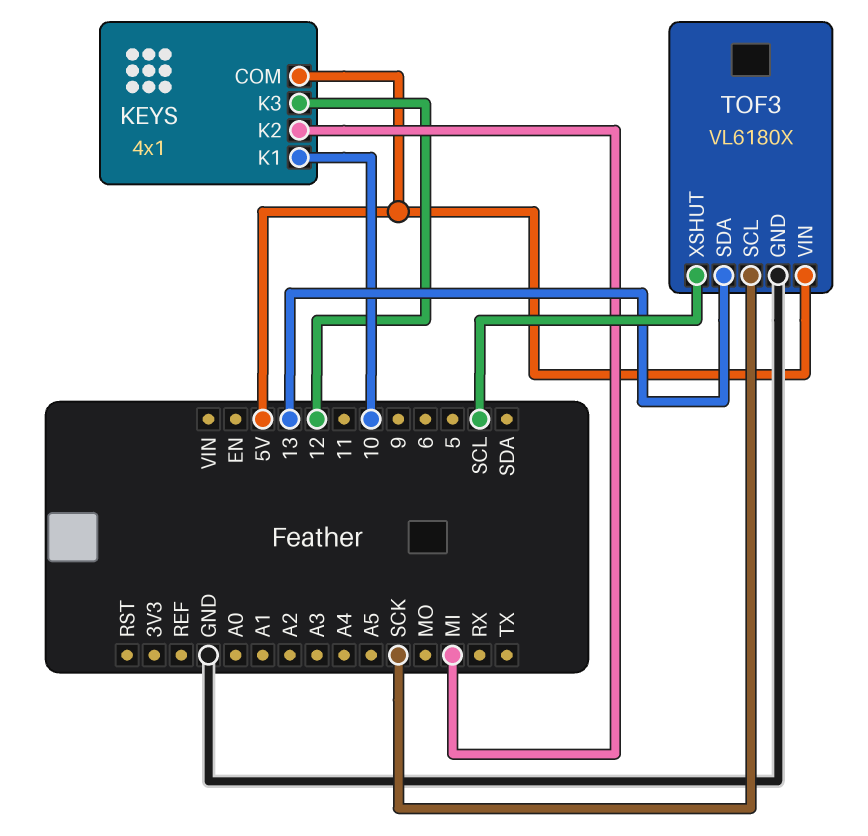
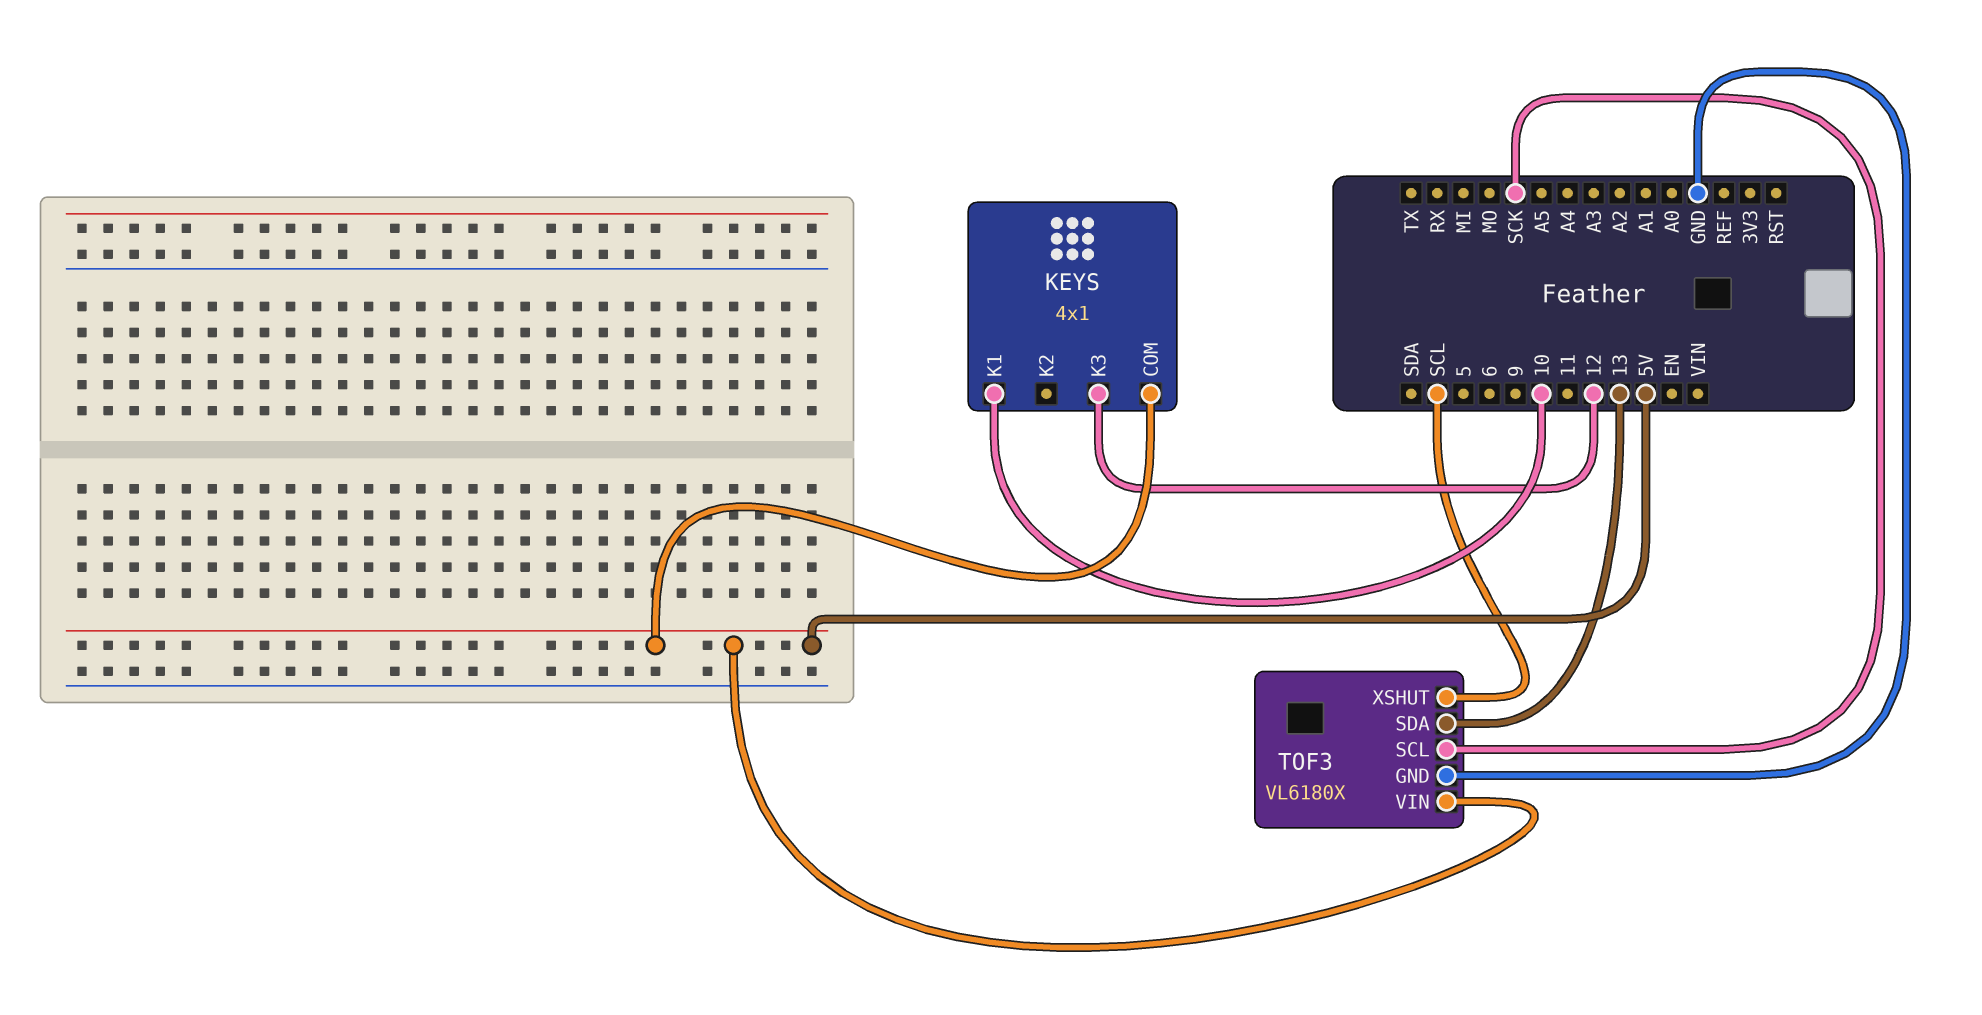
KEYS pin K2: MI -> none

